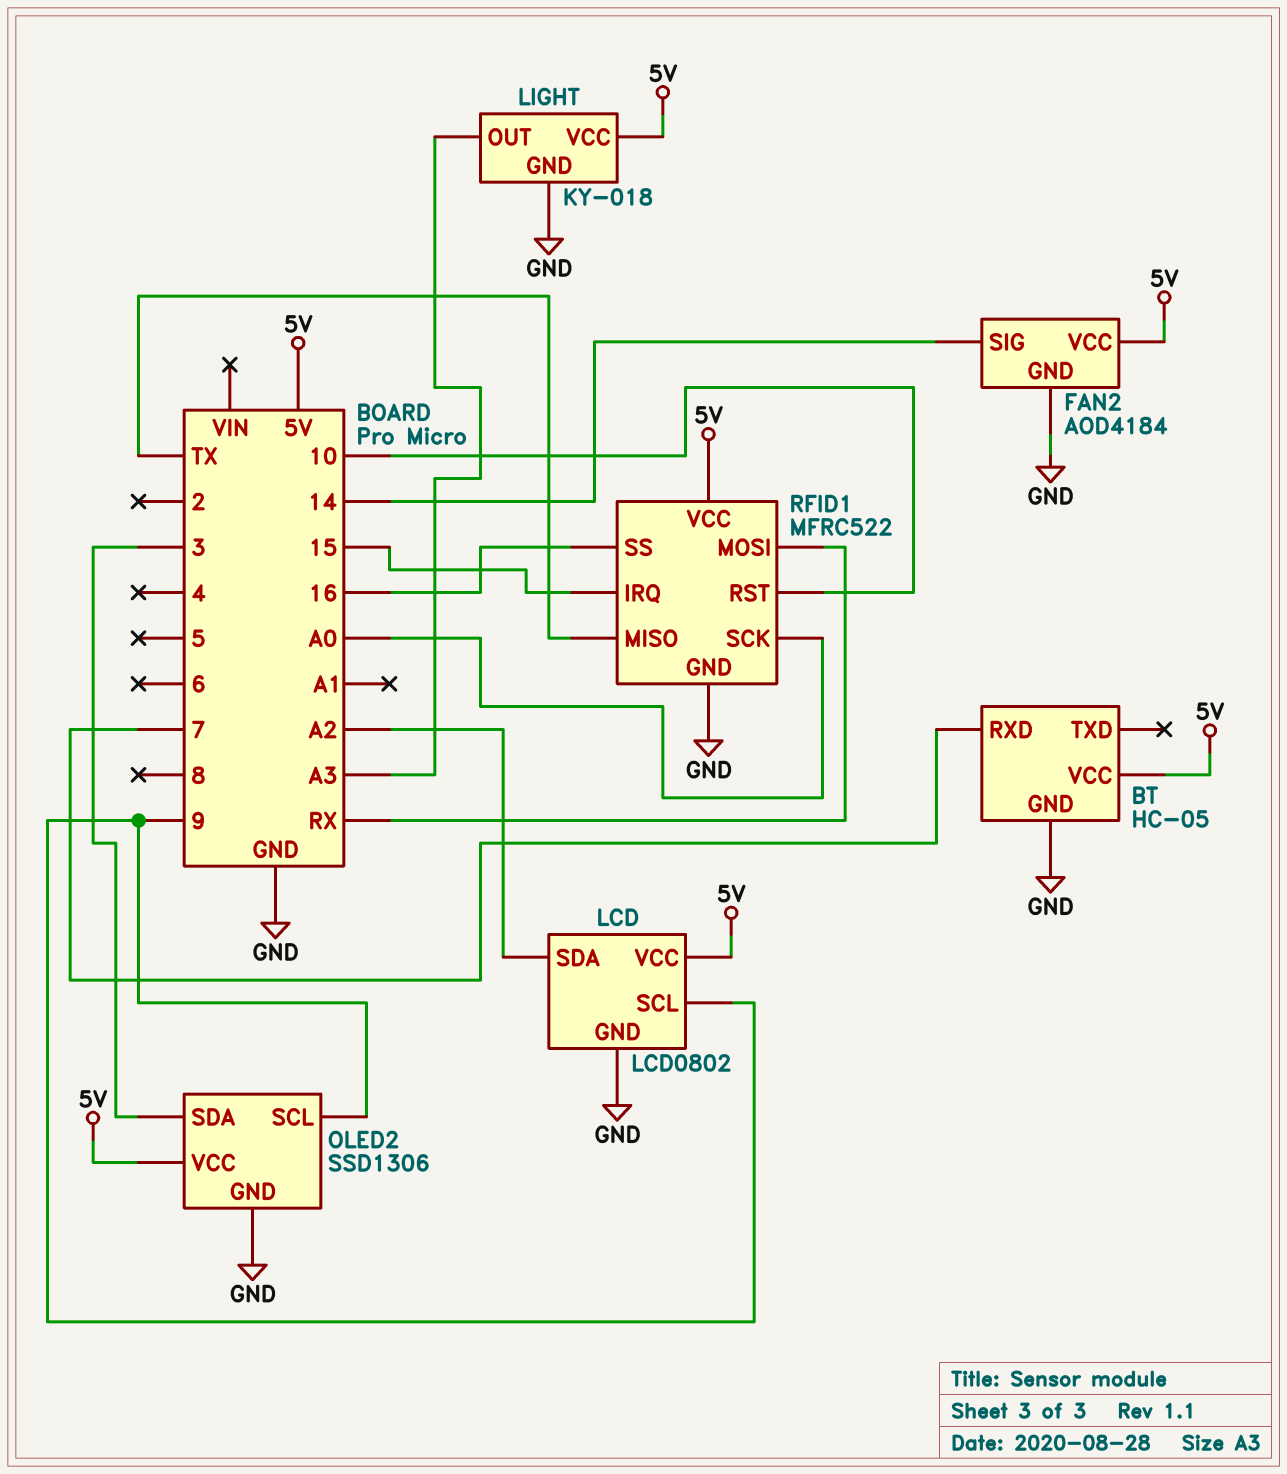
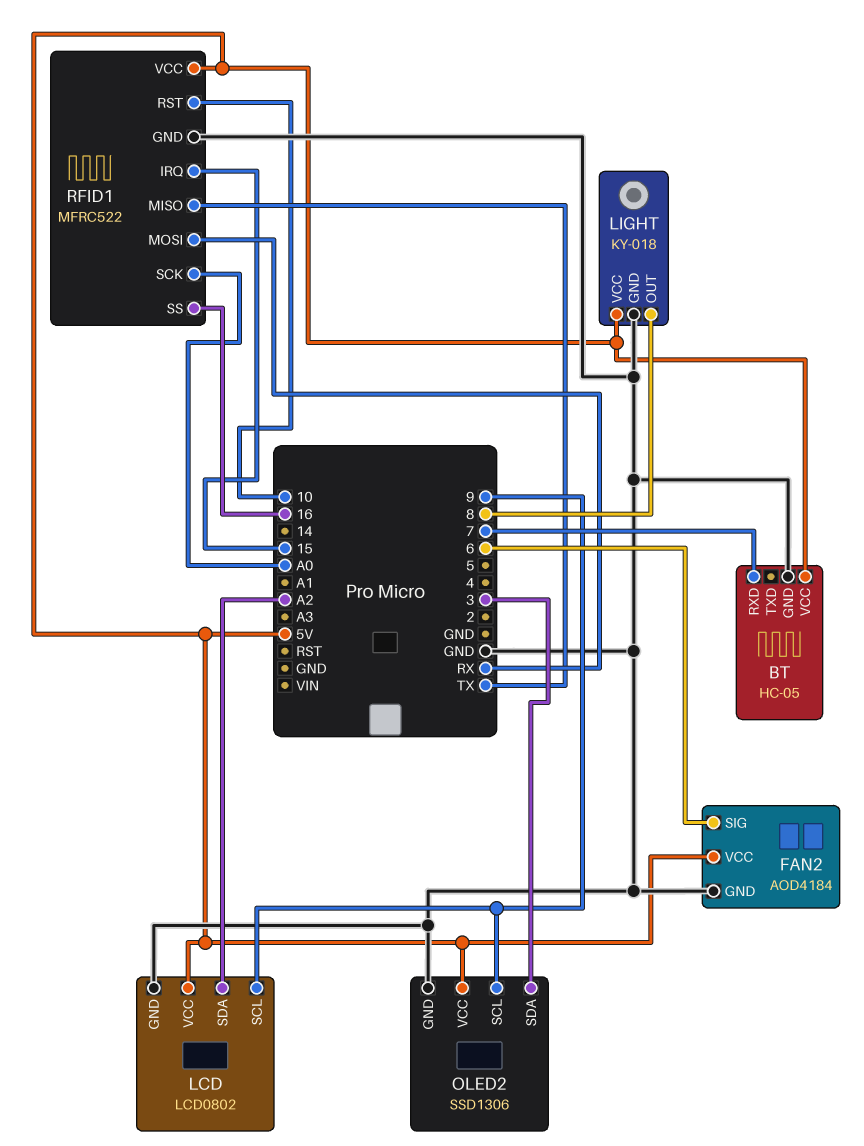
FAN2 pin SIG: 14 -> 6
LIGHT pin OUT: A3 -> 8

